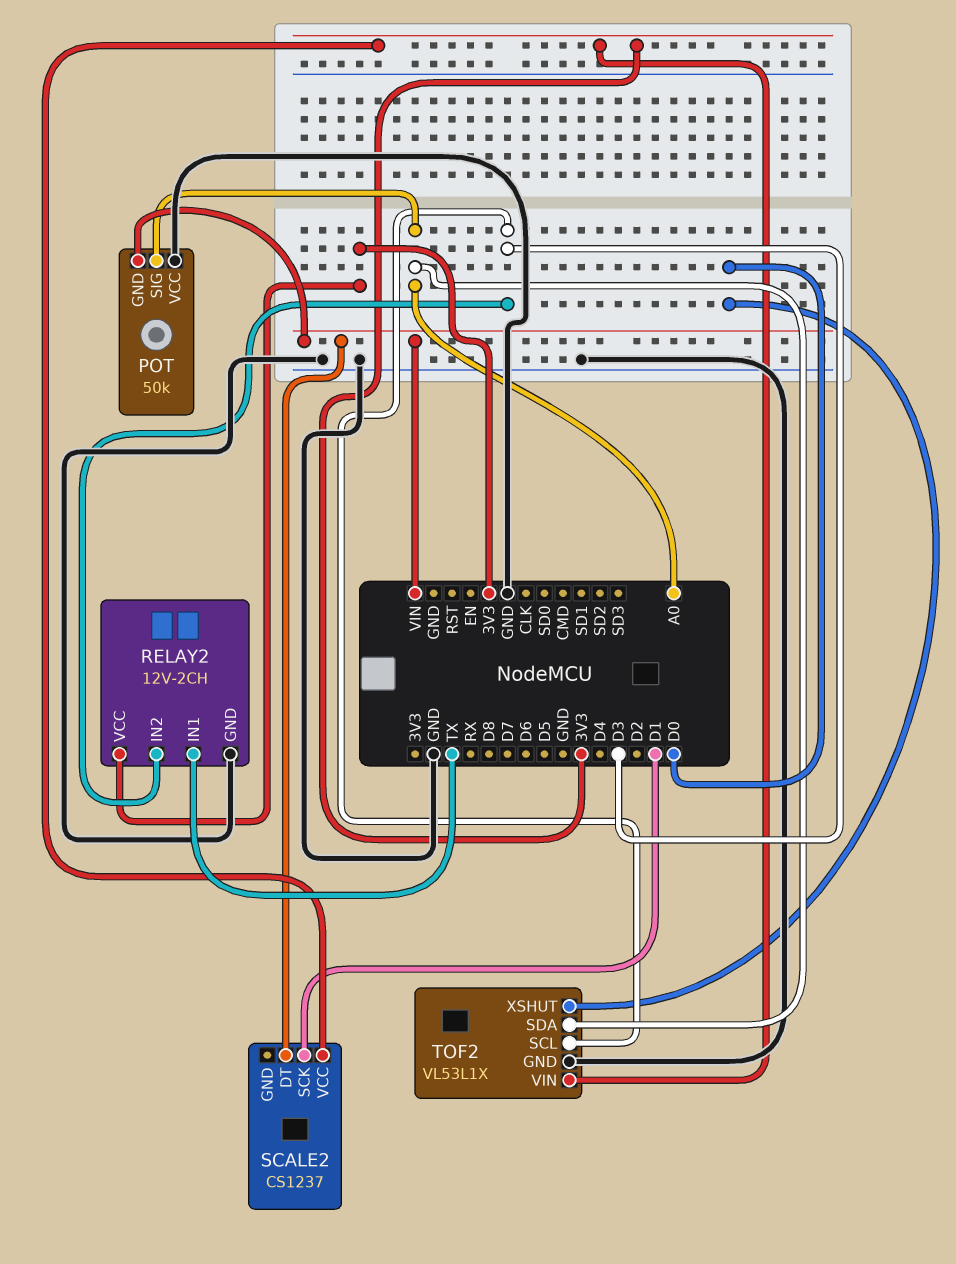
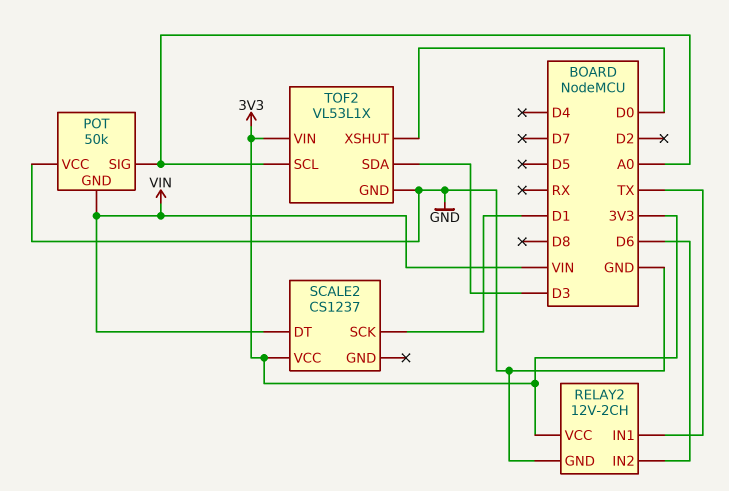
RELAY2 pin IN2: D3 -> D6
TOF2 pin SCL: D3 -> A0
TOF2 pin SDA: A0 -> D3

